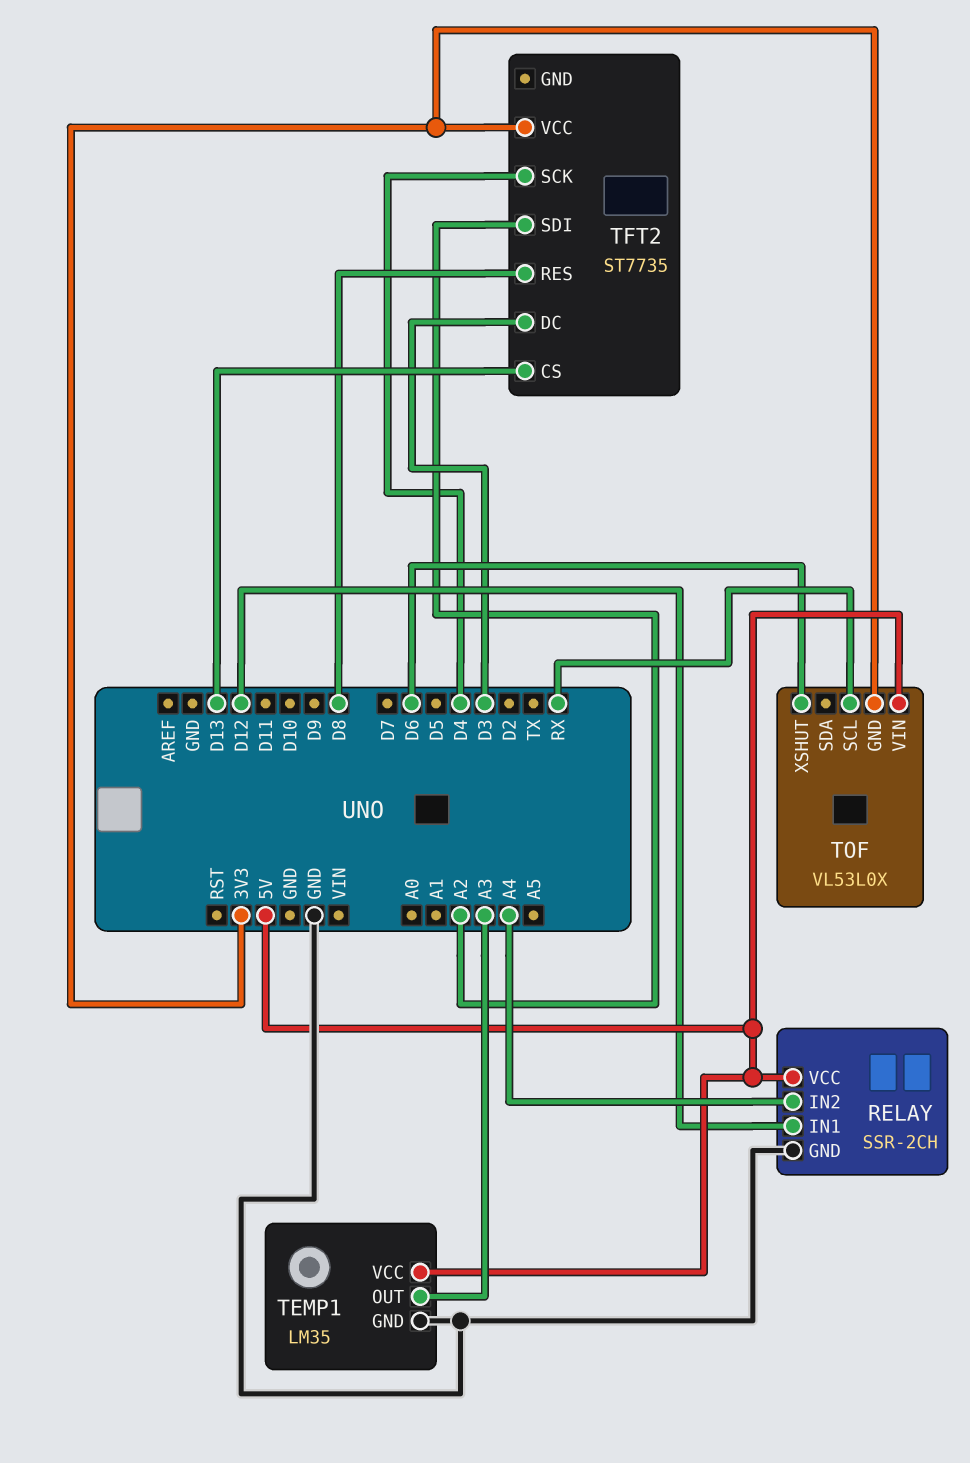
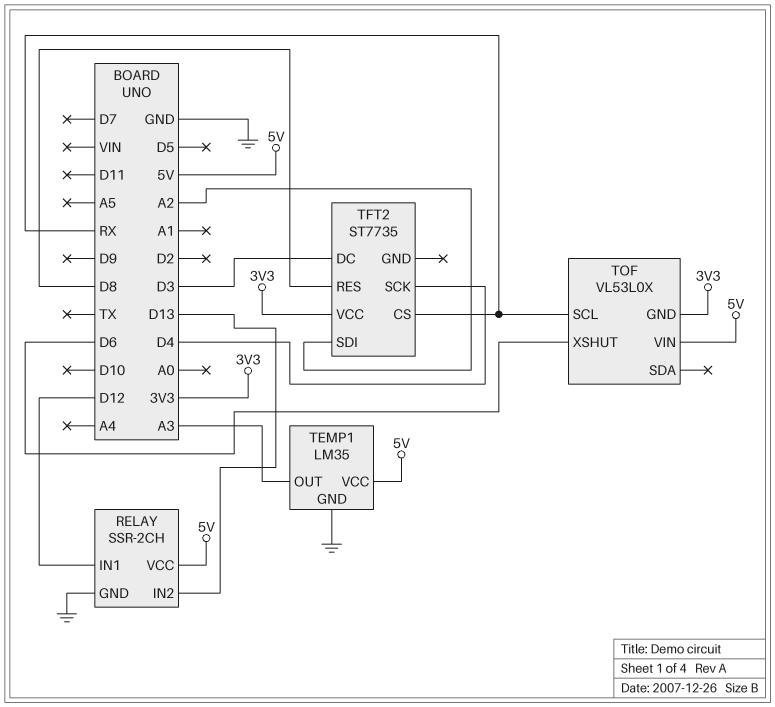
RELAY pin IN2: A4 -> D13
TFT2 pin CS: D13 -> RX

